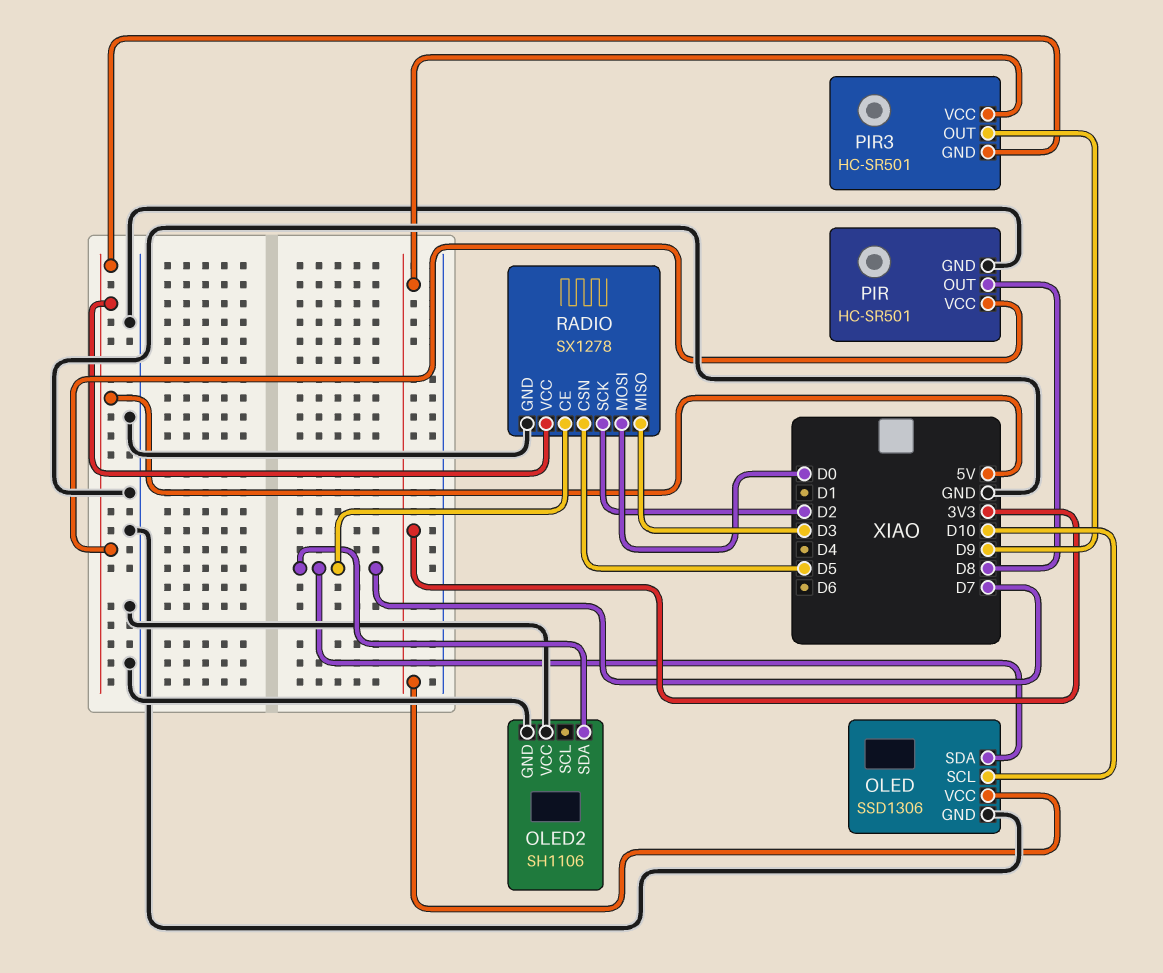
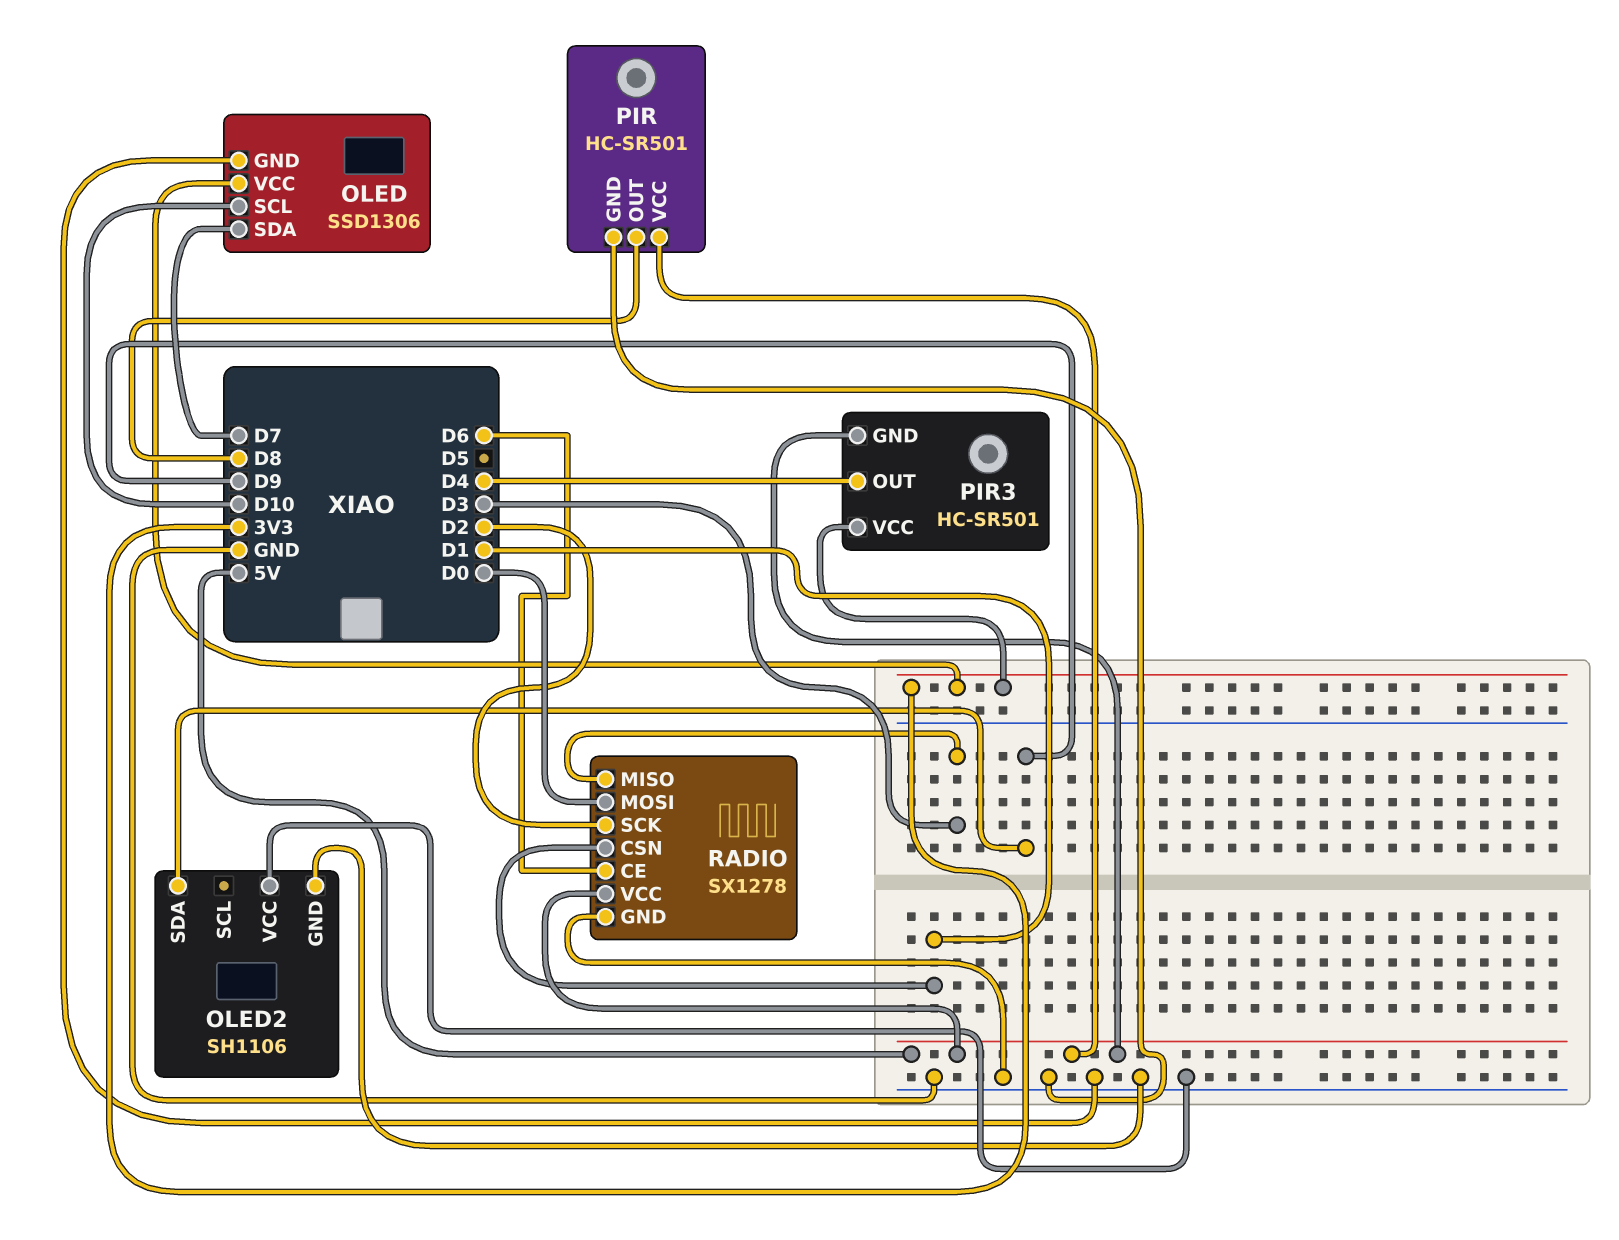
OLED2 pin SDA: D7 -> D9
PIR3 pin OUT: D9 -> D4
RADIO pin CE: D7 -> D6
RADIO pin CSN: D5 -> D1

